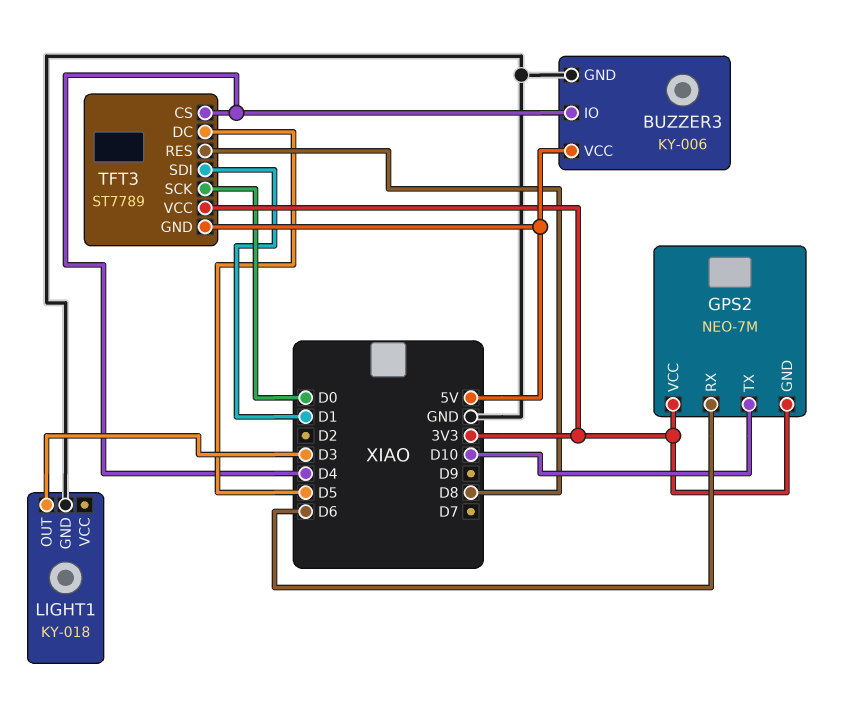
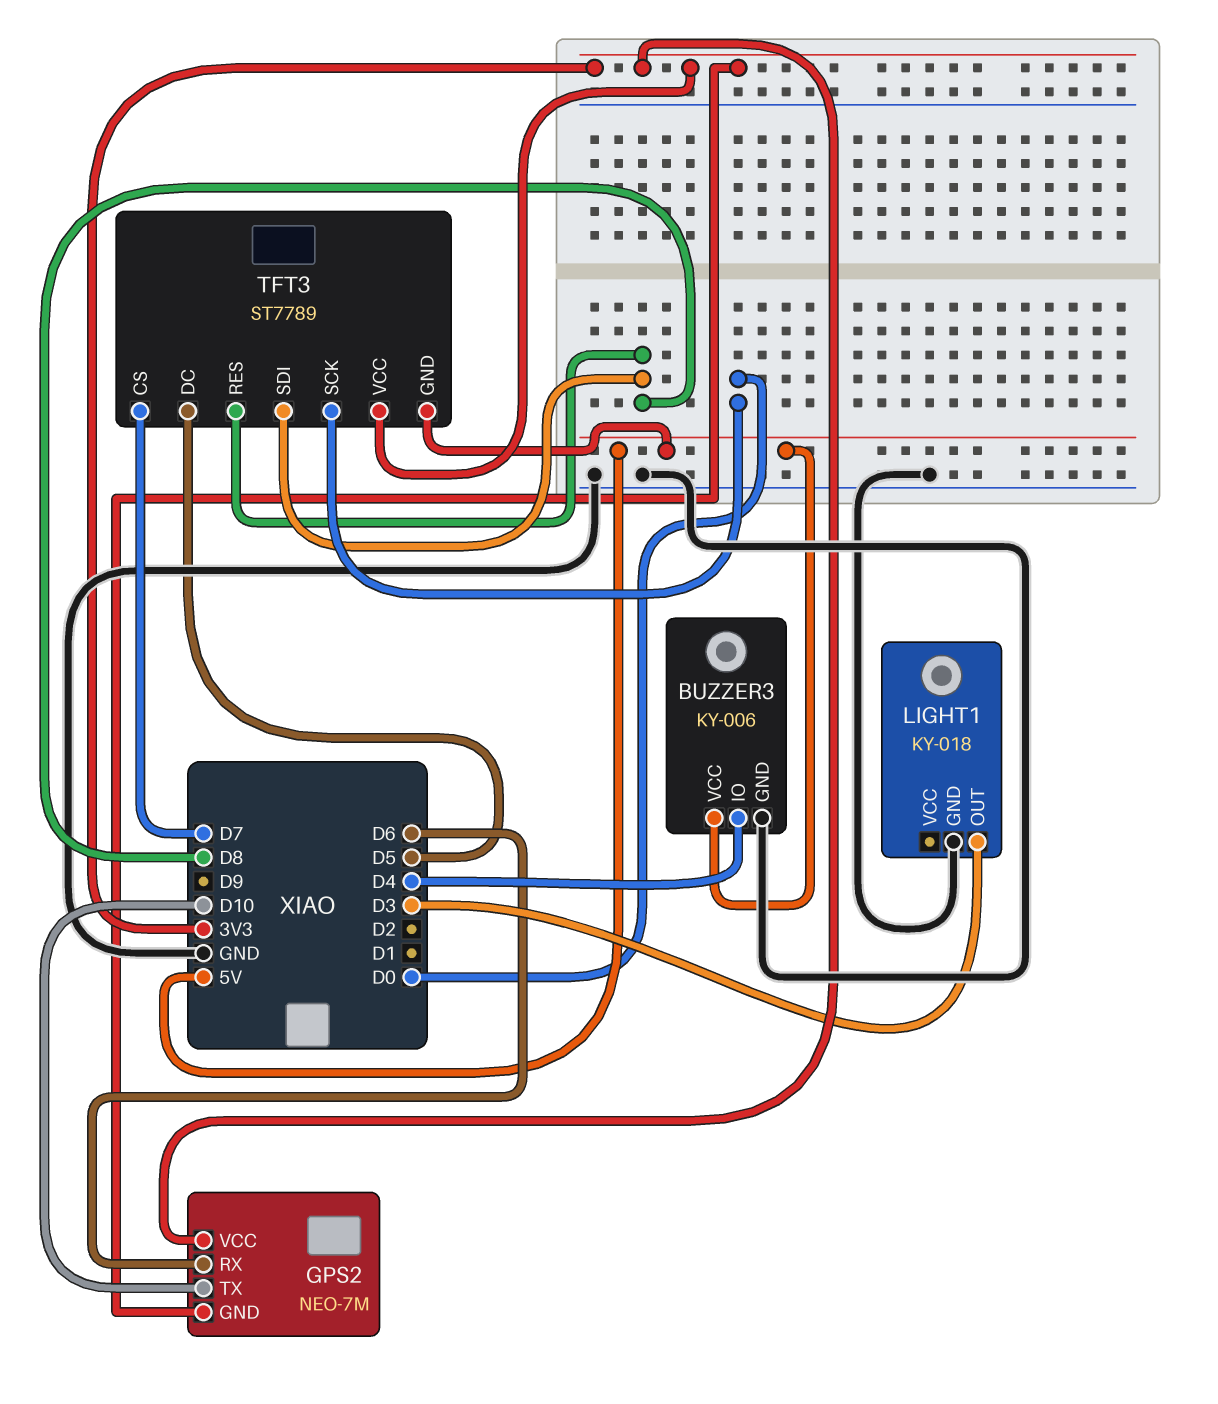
TFT3 pin CS: D4 -> D7
TFT3 pin SDI: D1 -> D8

